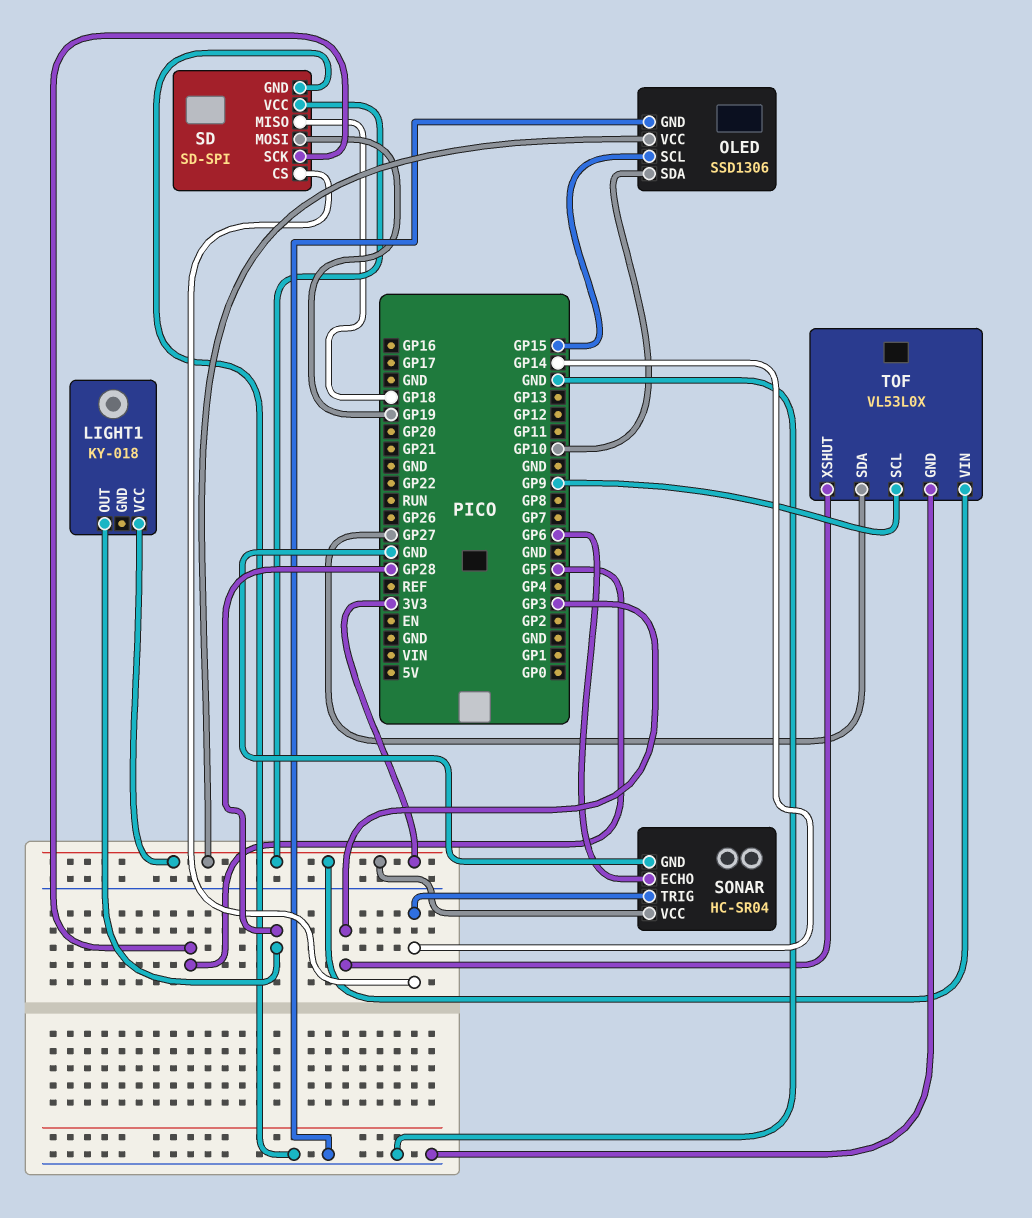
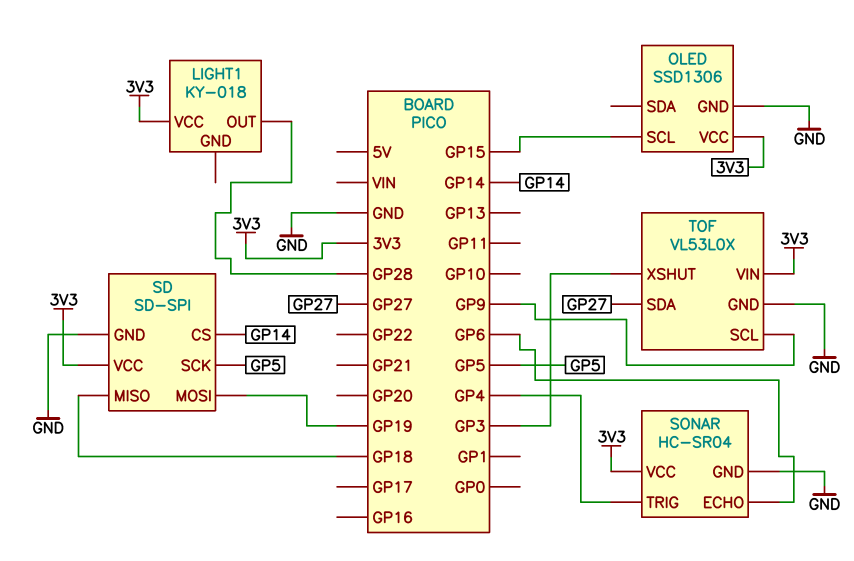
OLED pin SDA: GP10 -> none
SONAR pin TRIG: GP14 -> GP4

